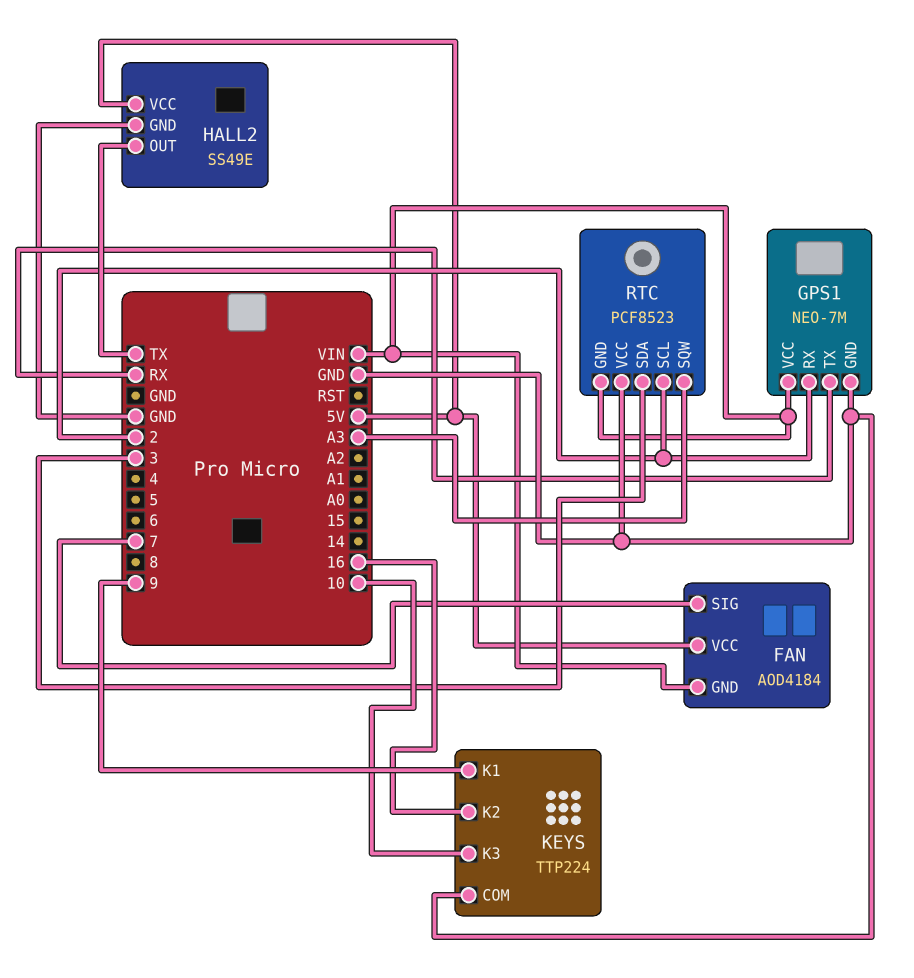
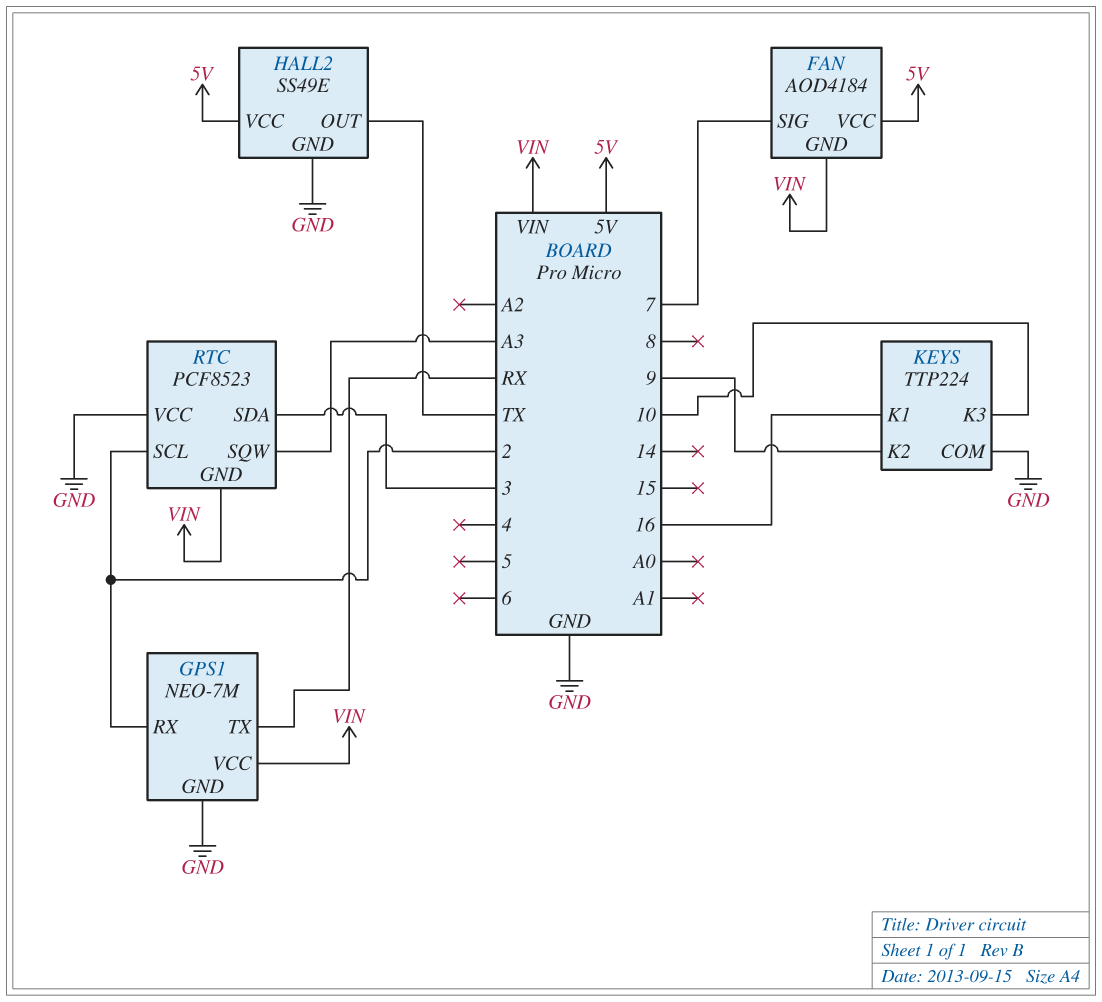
KEYS pin K1: 9 -> 16
KEYS pin K2: 16 -> 9

